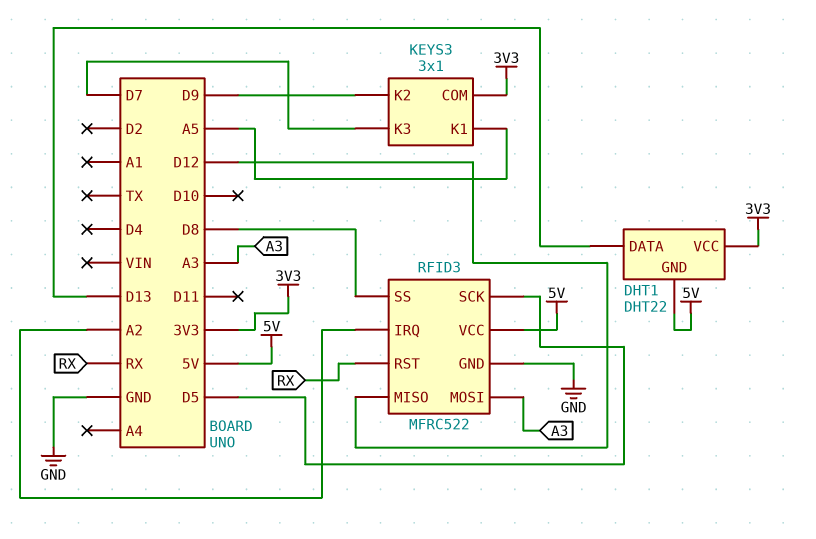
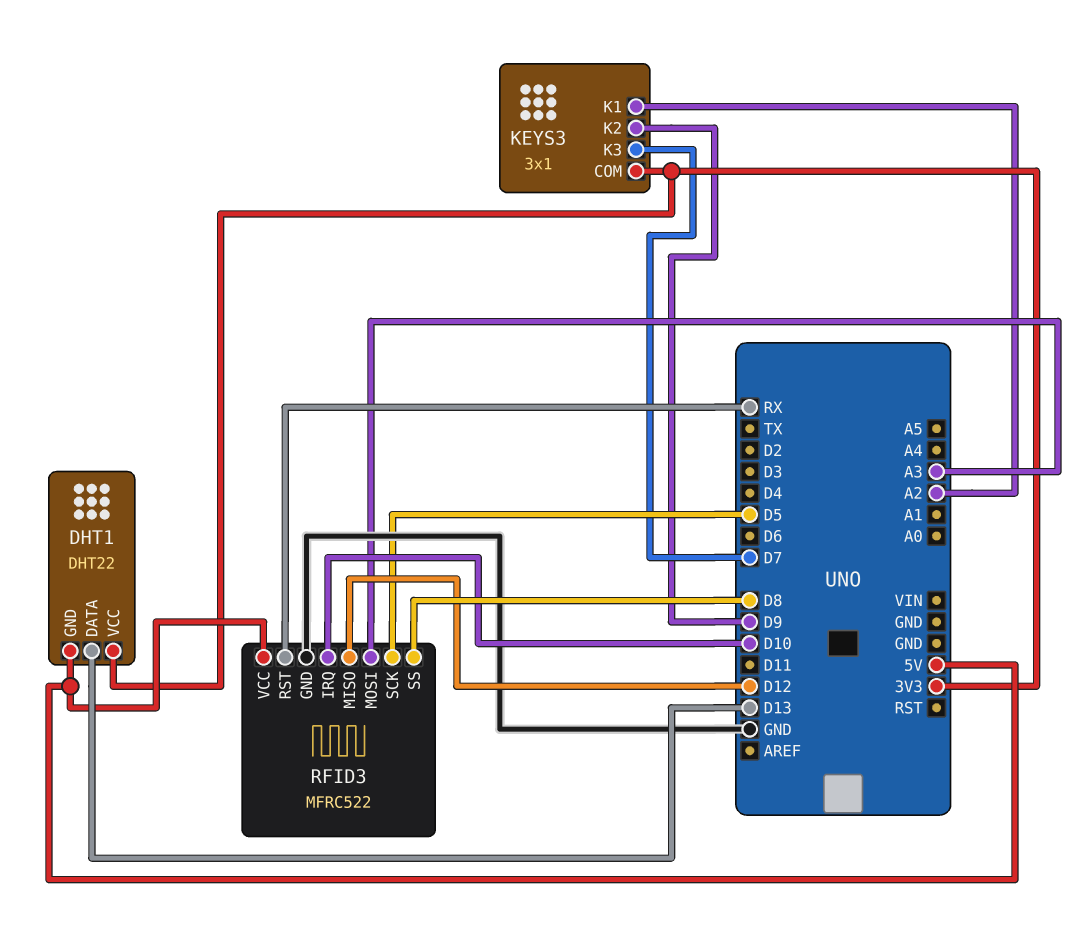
KEYS3 pin K1: A5 -> A2
RFID3 pin IRQ: A2 -> D10

